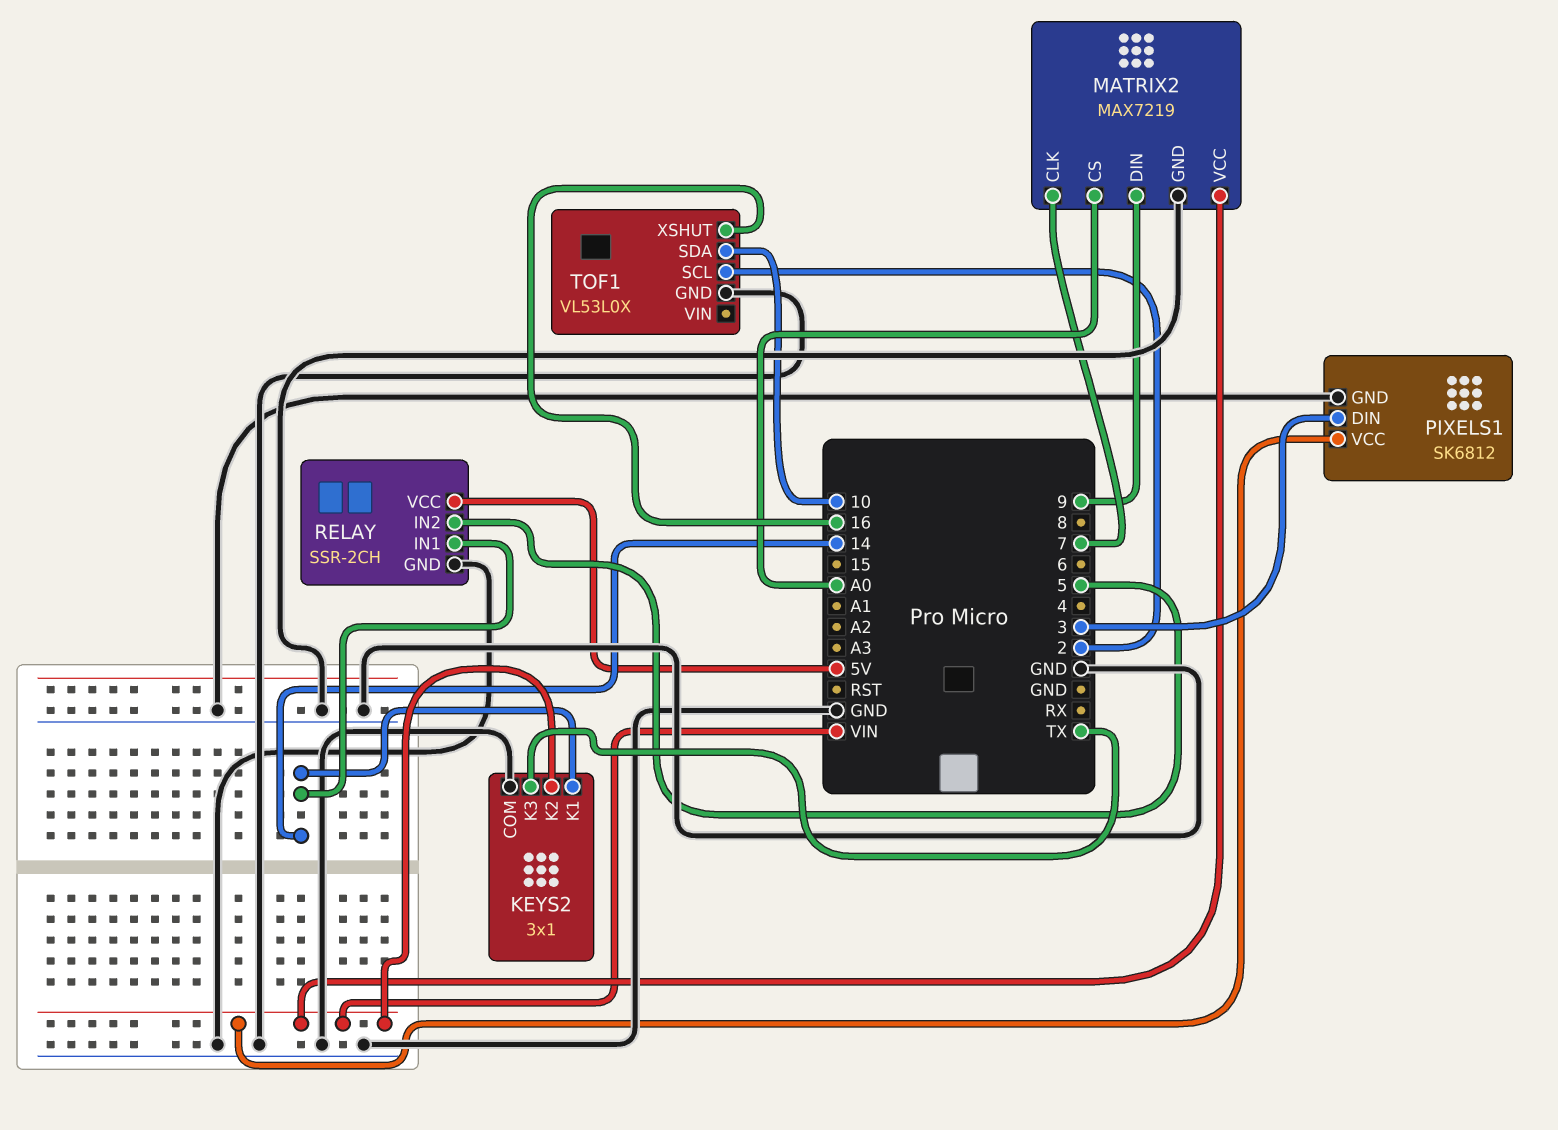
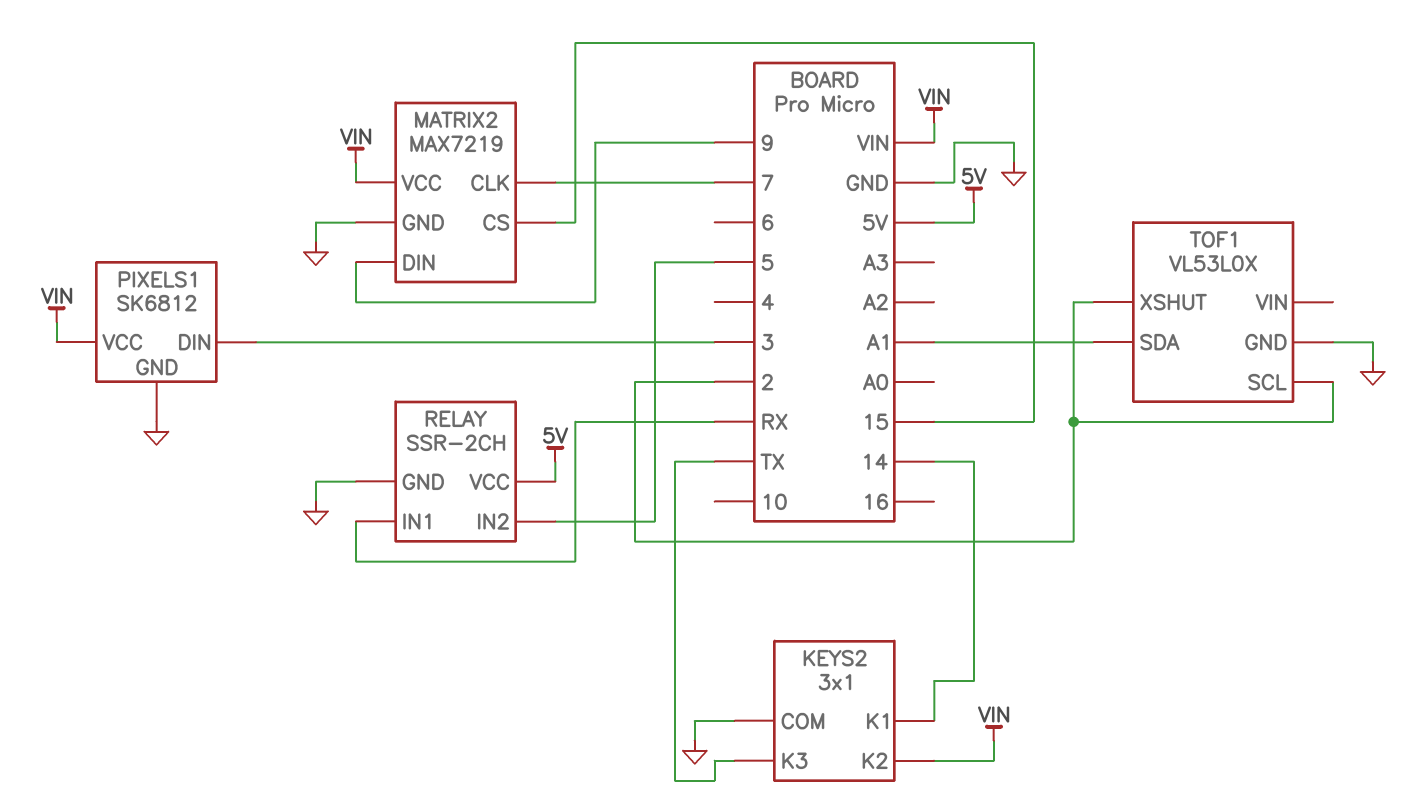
MATRIX2 pin CS: A0 -> 15
RELAY pin IN1: 14 -> RX
TOF1 pin SDA: 10 -> A1
TOF1 pin XSHUT: 16 -> 2

